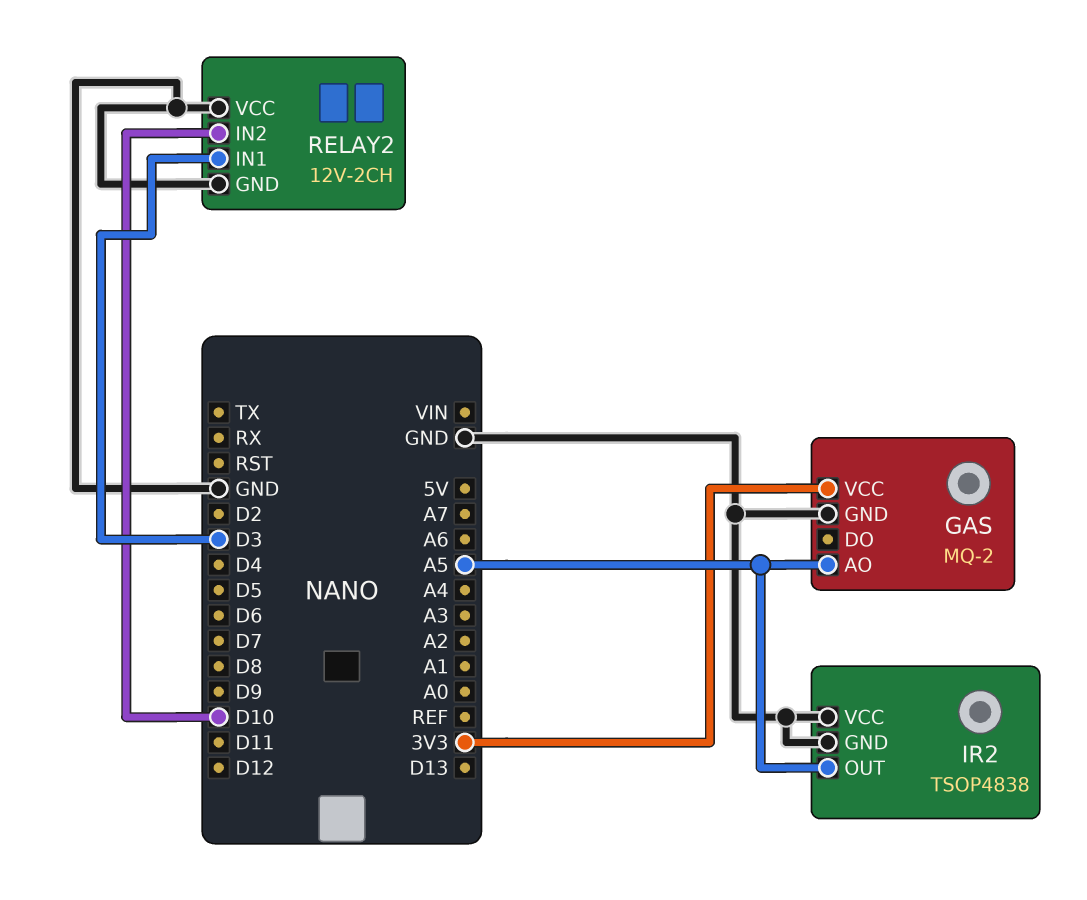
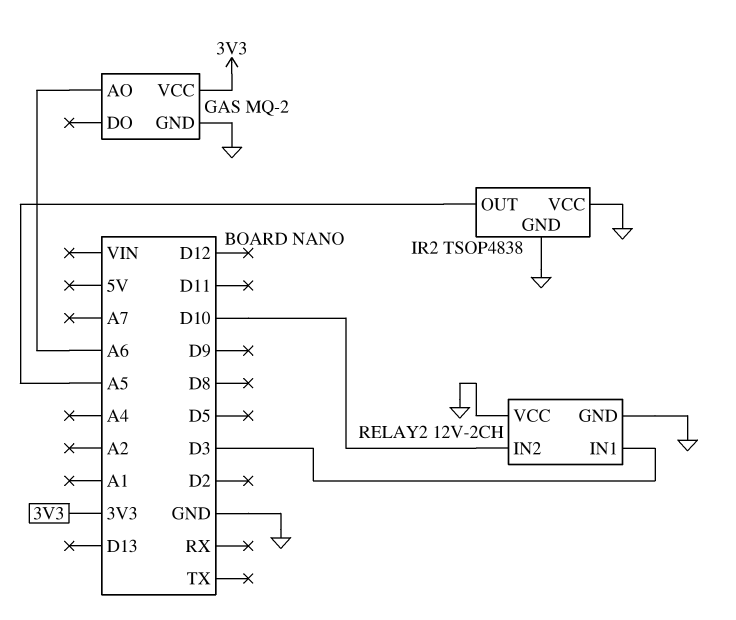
GAS pin AO: A5 -> A6

